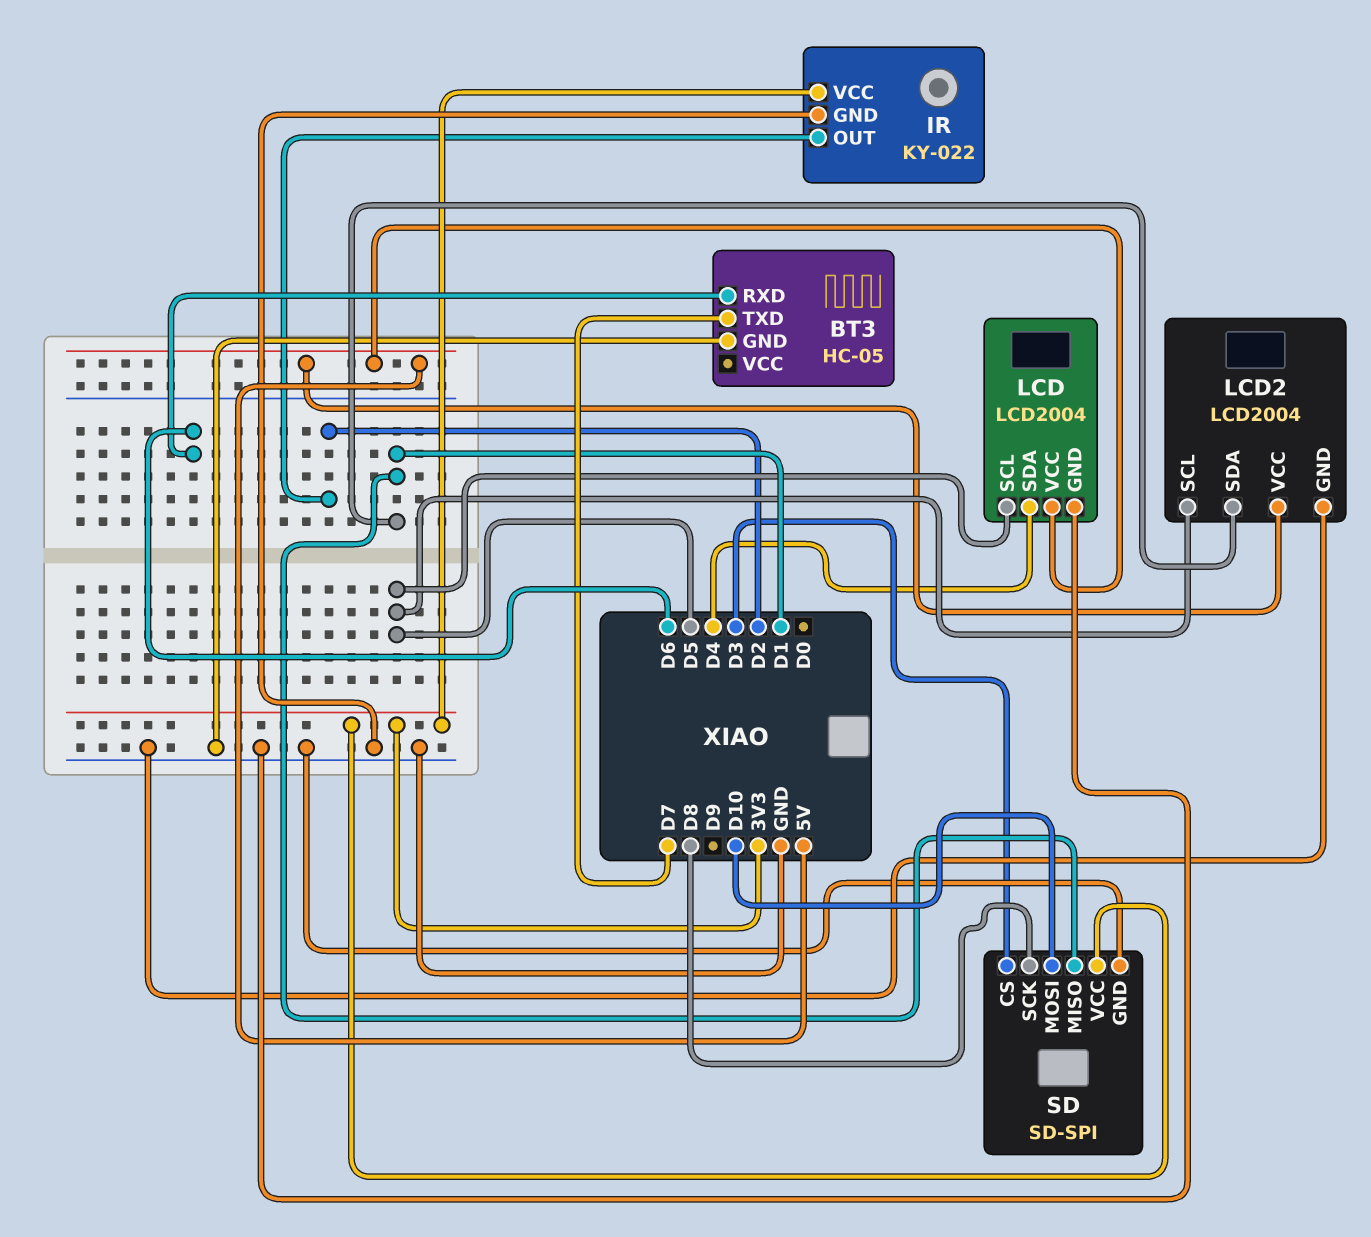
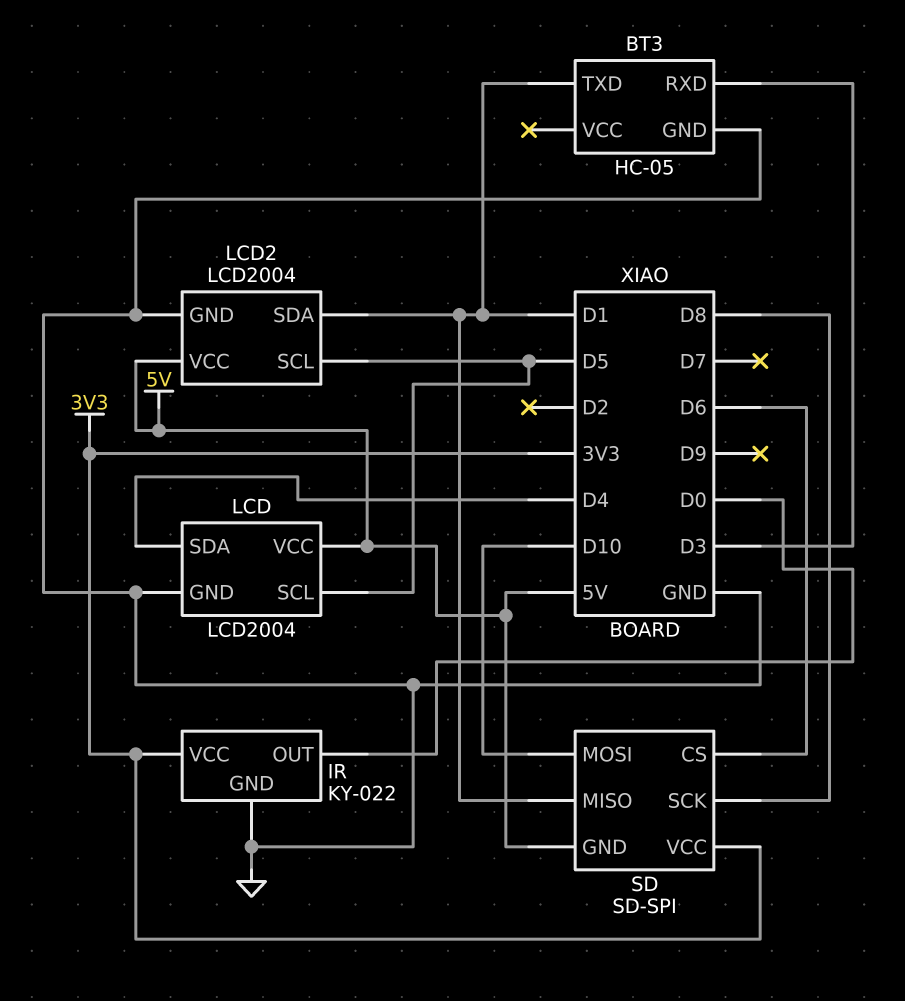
BT3 pin RXD: D6 -> D3
BT3 pin TXD: D7 -> D1
IR pin OUT: D2 -> D0
SD pin CS: D3 -> D6
SD pin GND: GND -> 5V

